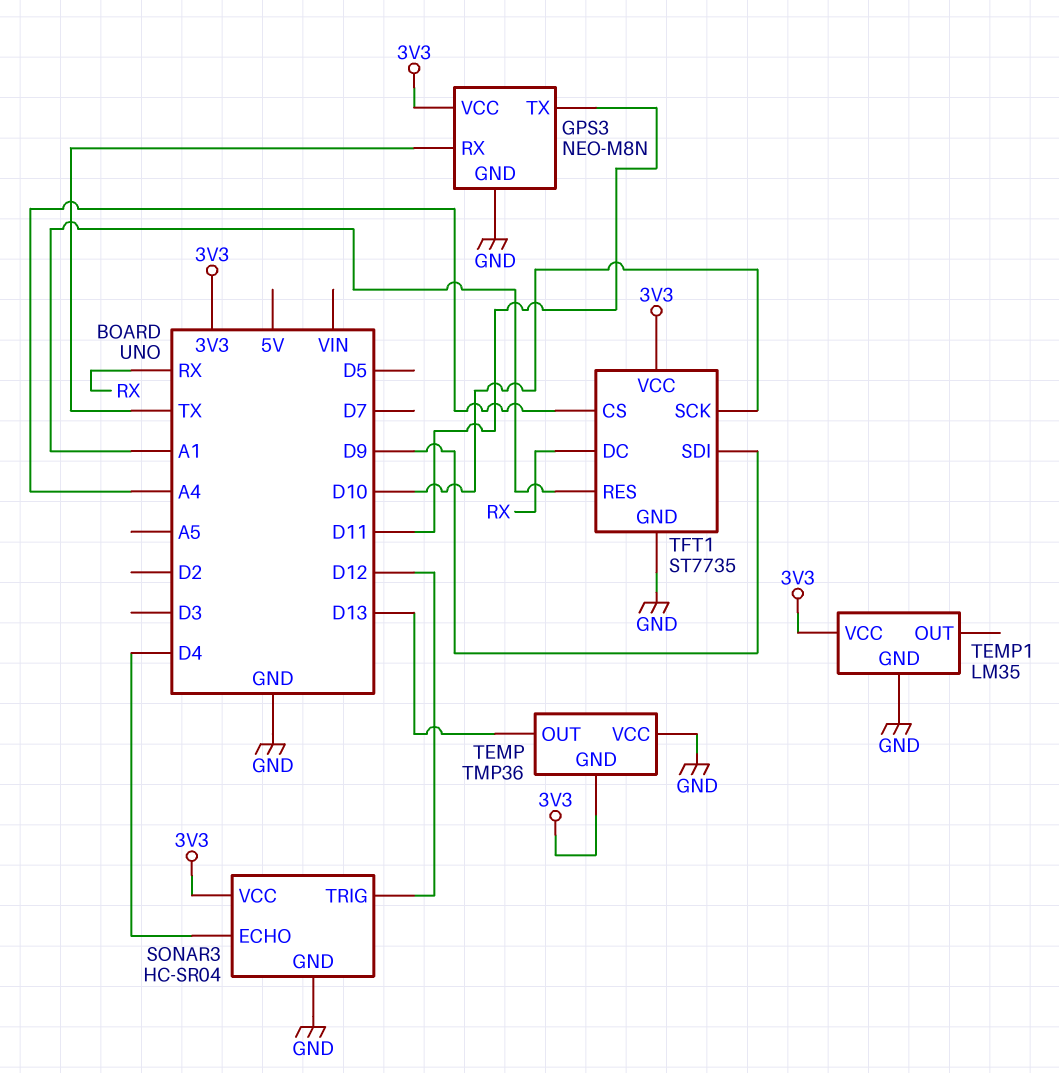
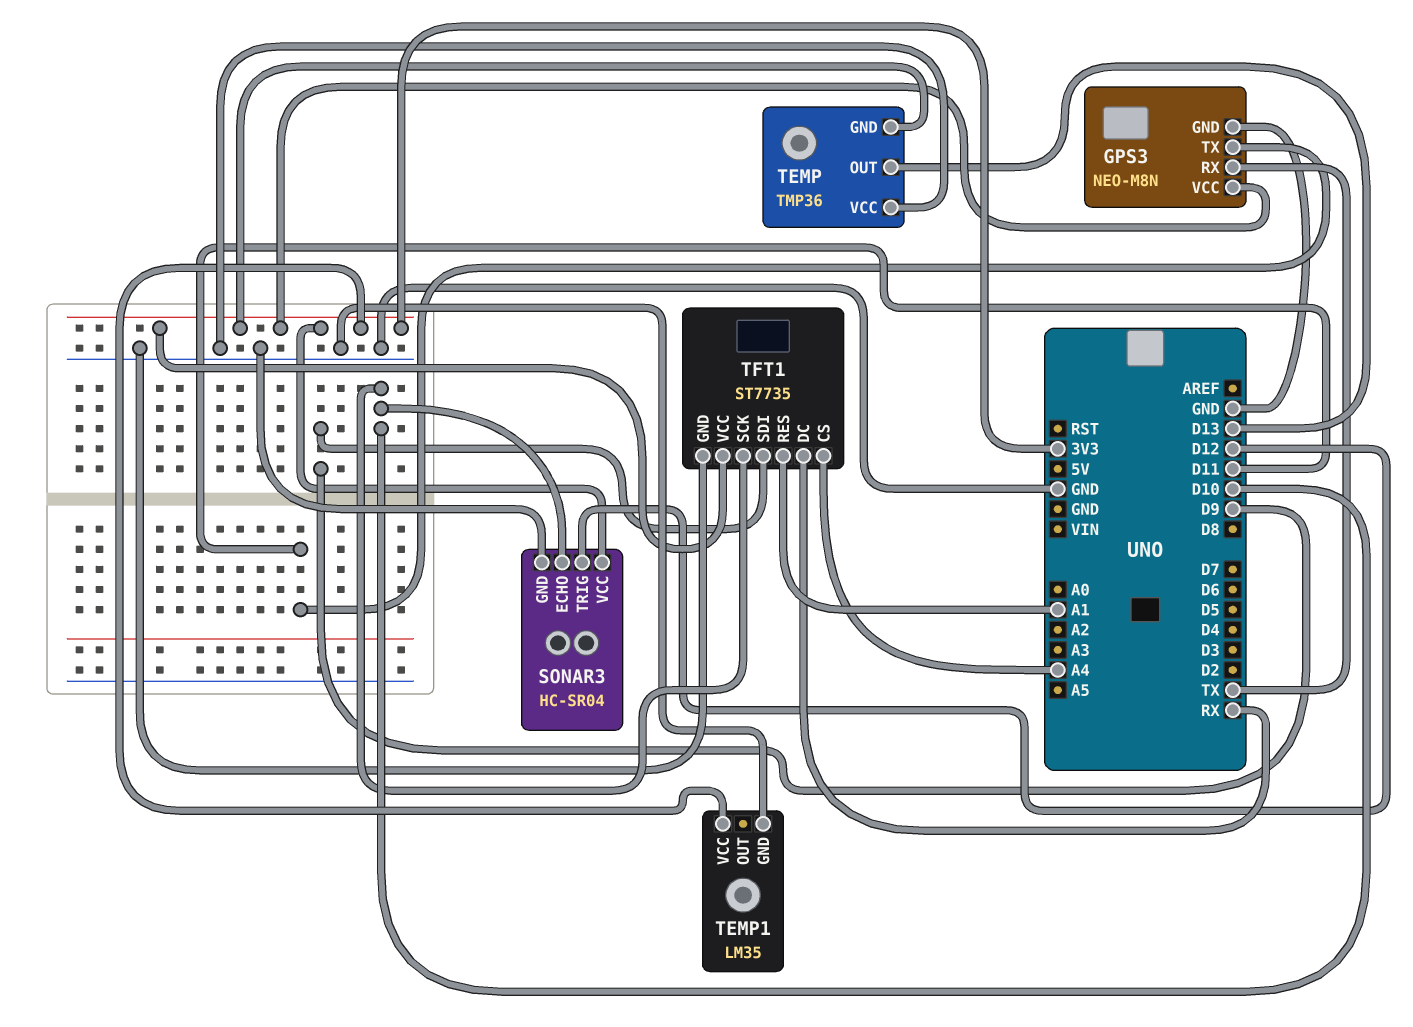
SONAR3 pin ECHO: D4 -> D10

